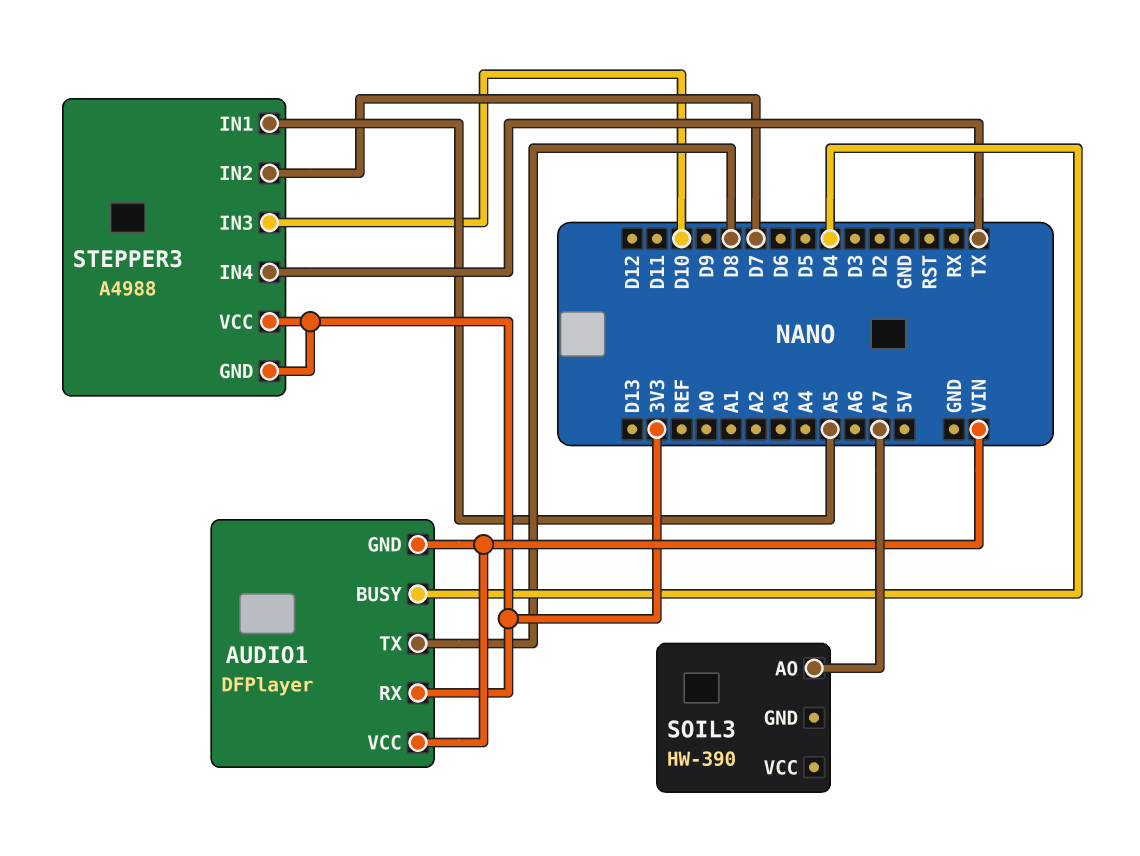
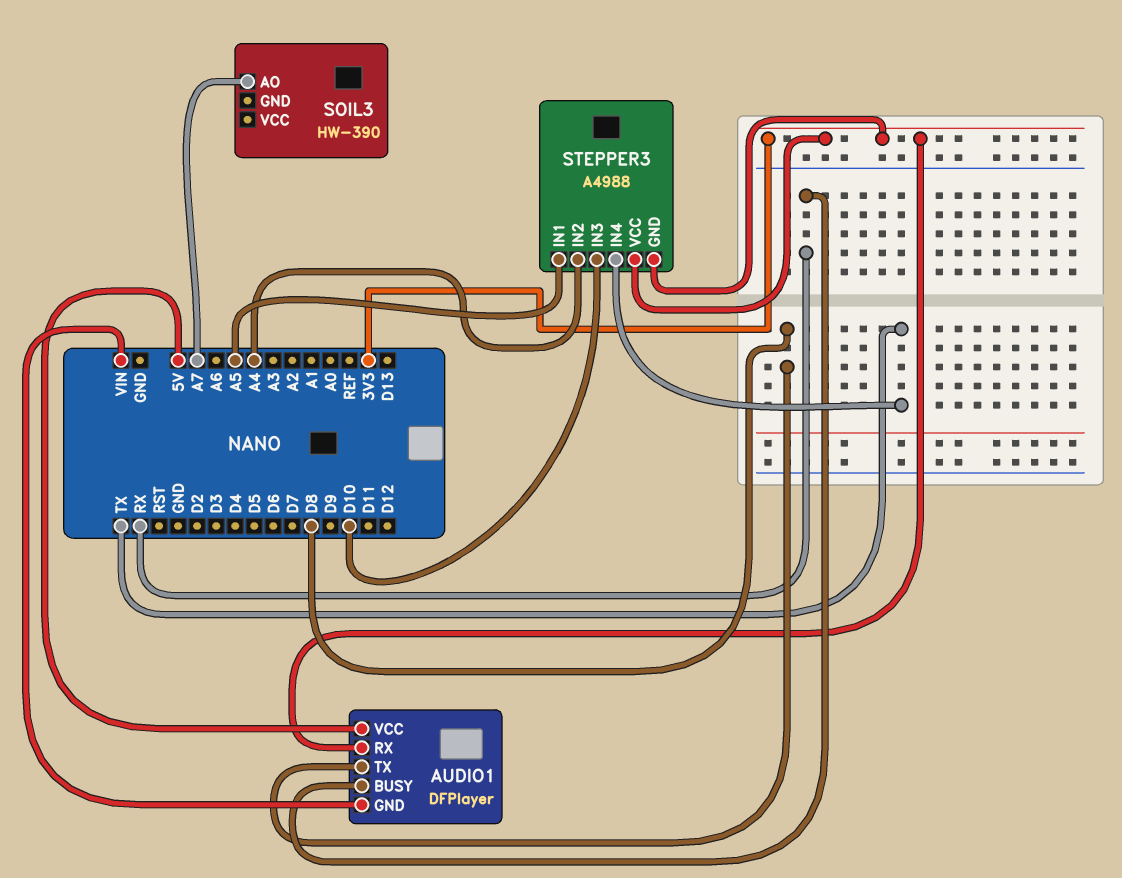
AUDIO1 pin BUSY: D4 -> RX
AUDIO1 pin VCC: VIN -> 5V
STEPPER3 pin IN2: D7 -> A4

